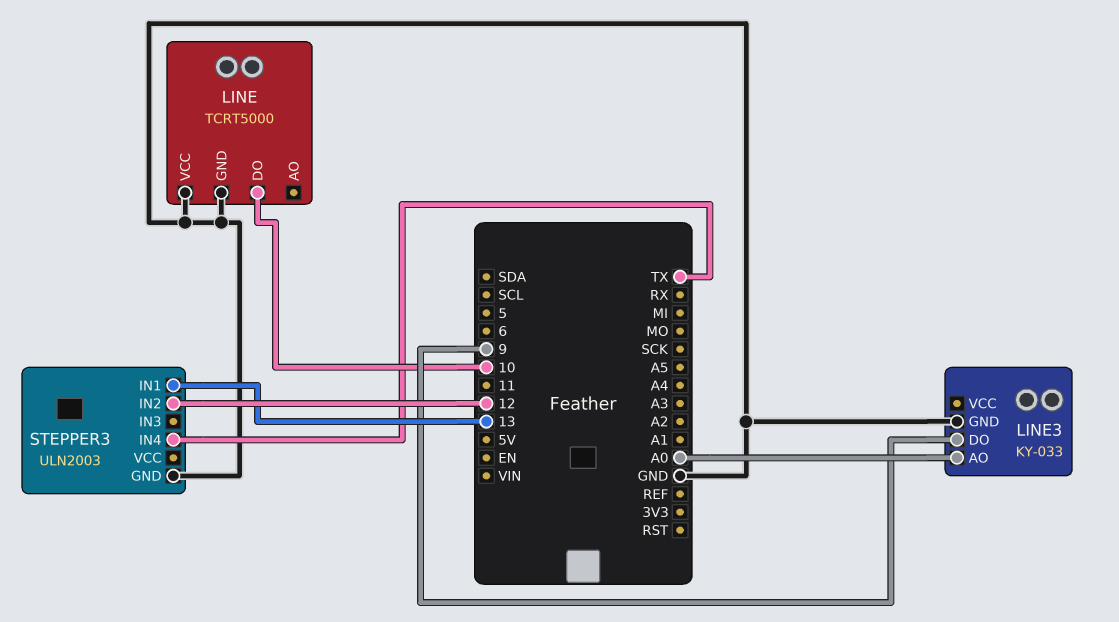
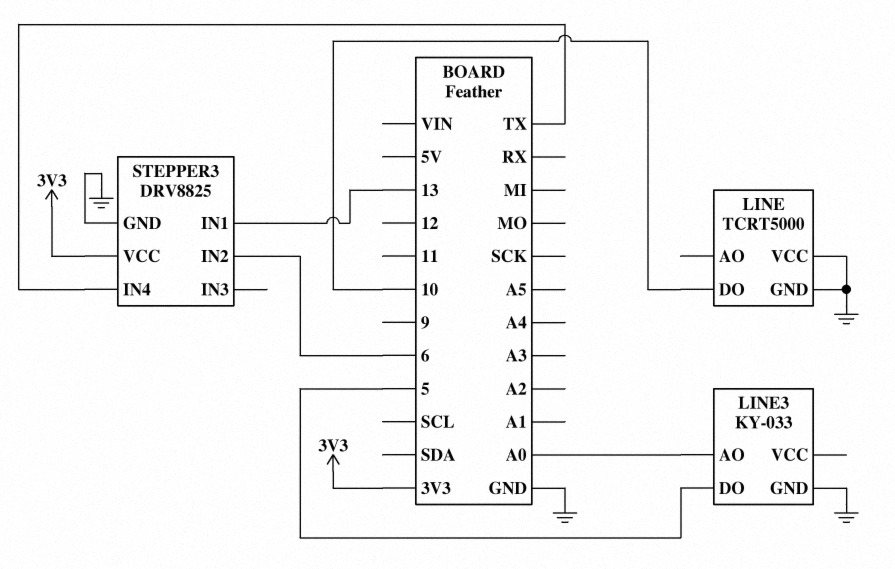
LINE3 pin DO: 9 -> 5
STEPPER3: ULN2003 -> DRV8825
STEPPER3 pin IN2: 12 -> 6
STEPPER3 pin VCC: none -> 3V3

